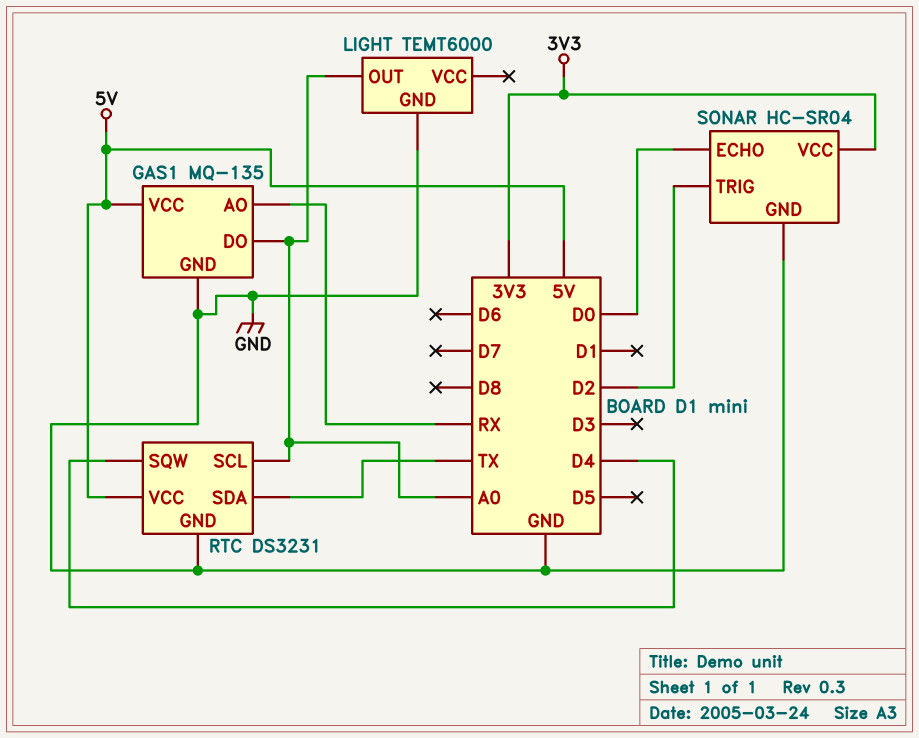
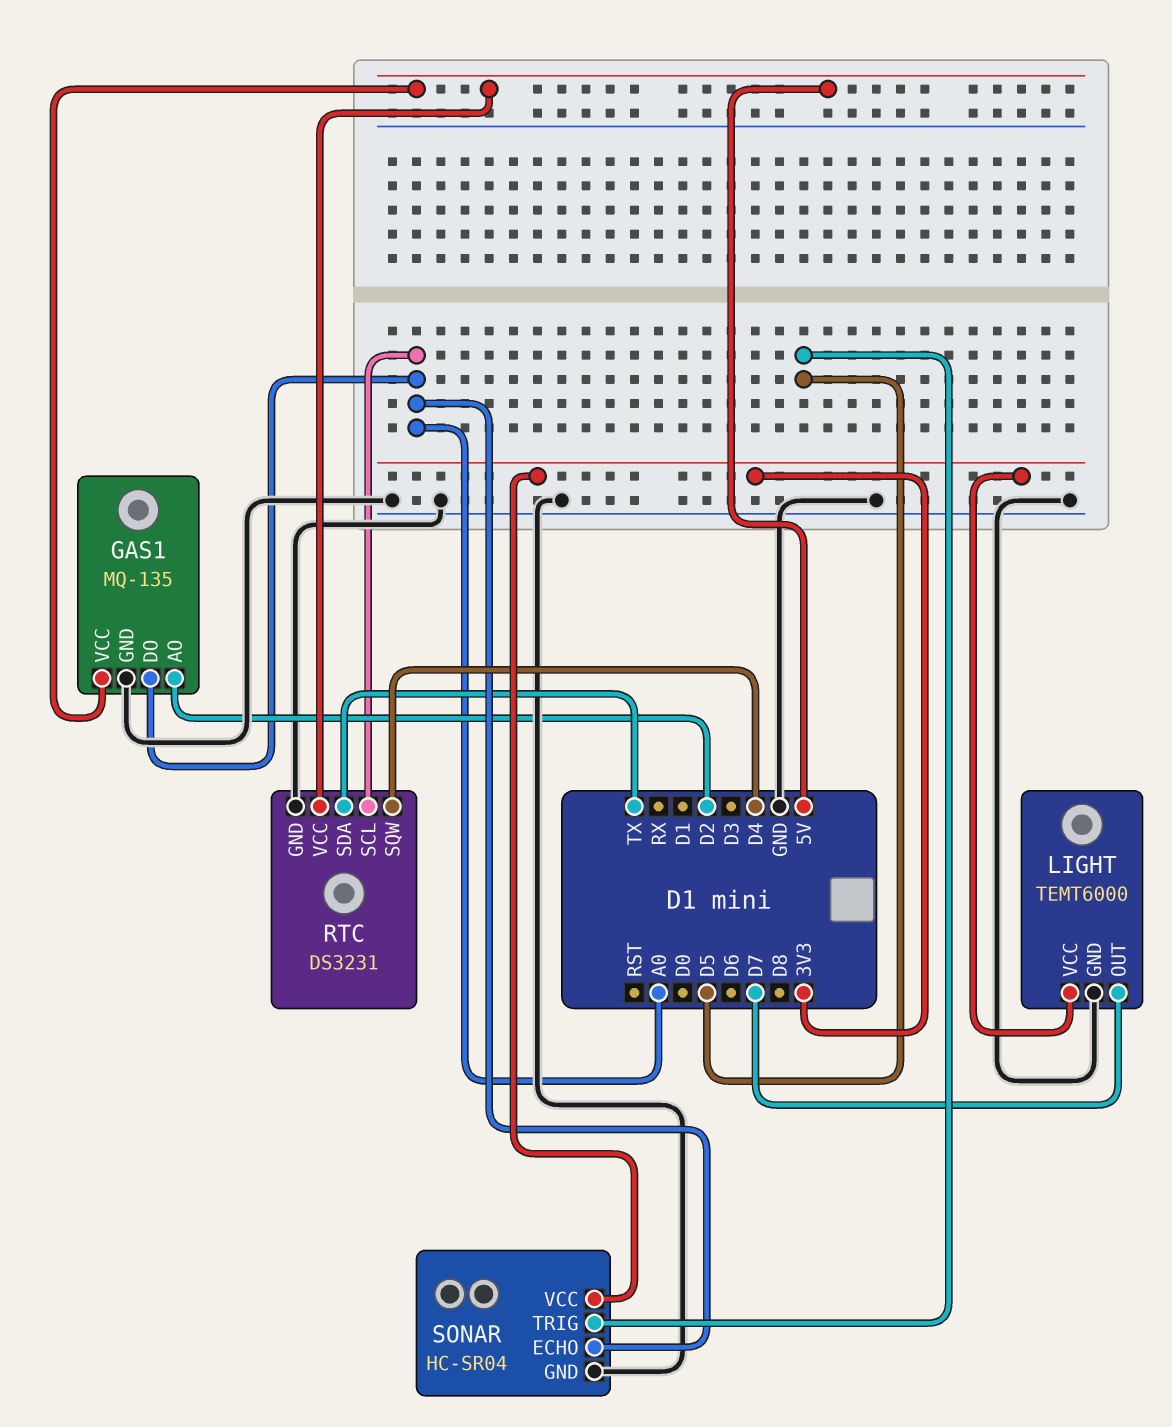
GAS1 pin AO: RX -> D2
LIGHT pin OUT: A0 -> D7
LIGHT pin VCC: none -> 3V3
SONAR pin ECHO: D0 -> A0
SONAR pin TRIG: D2 -> D5

